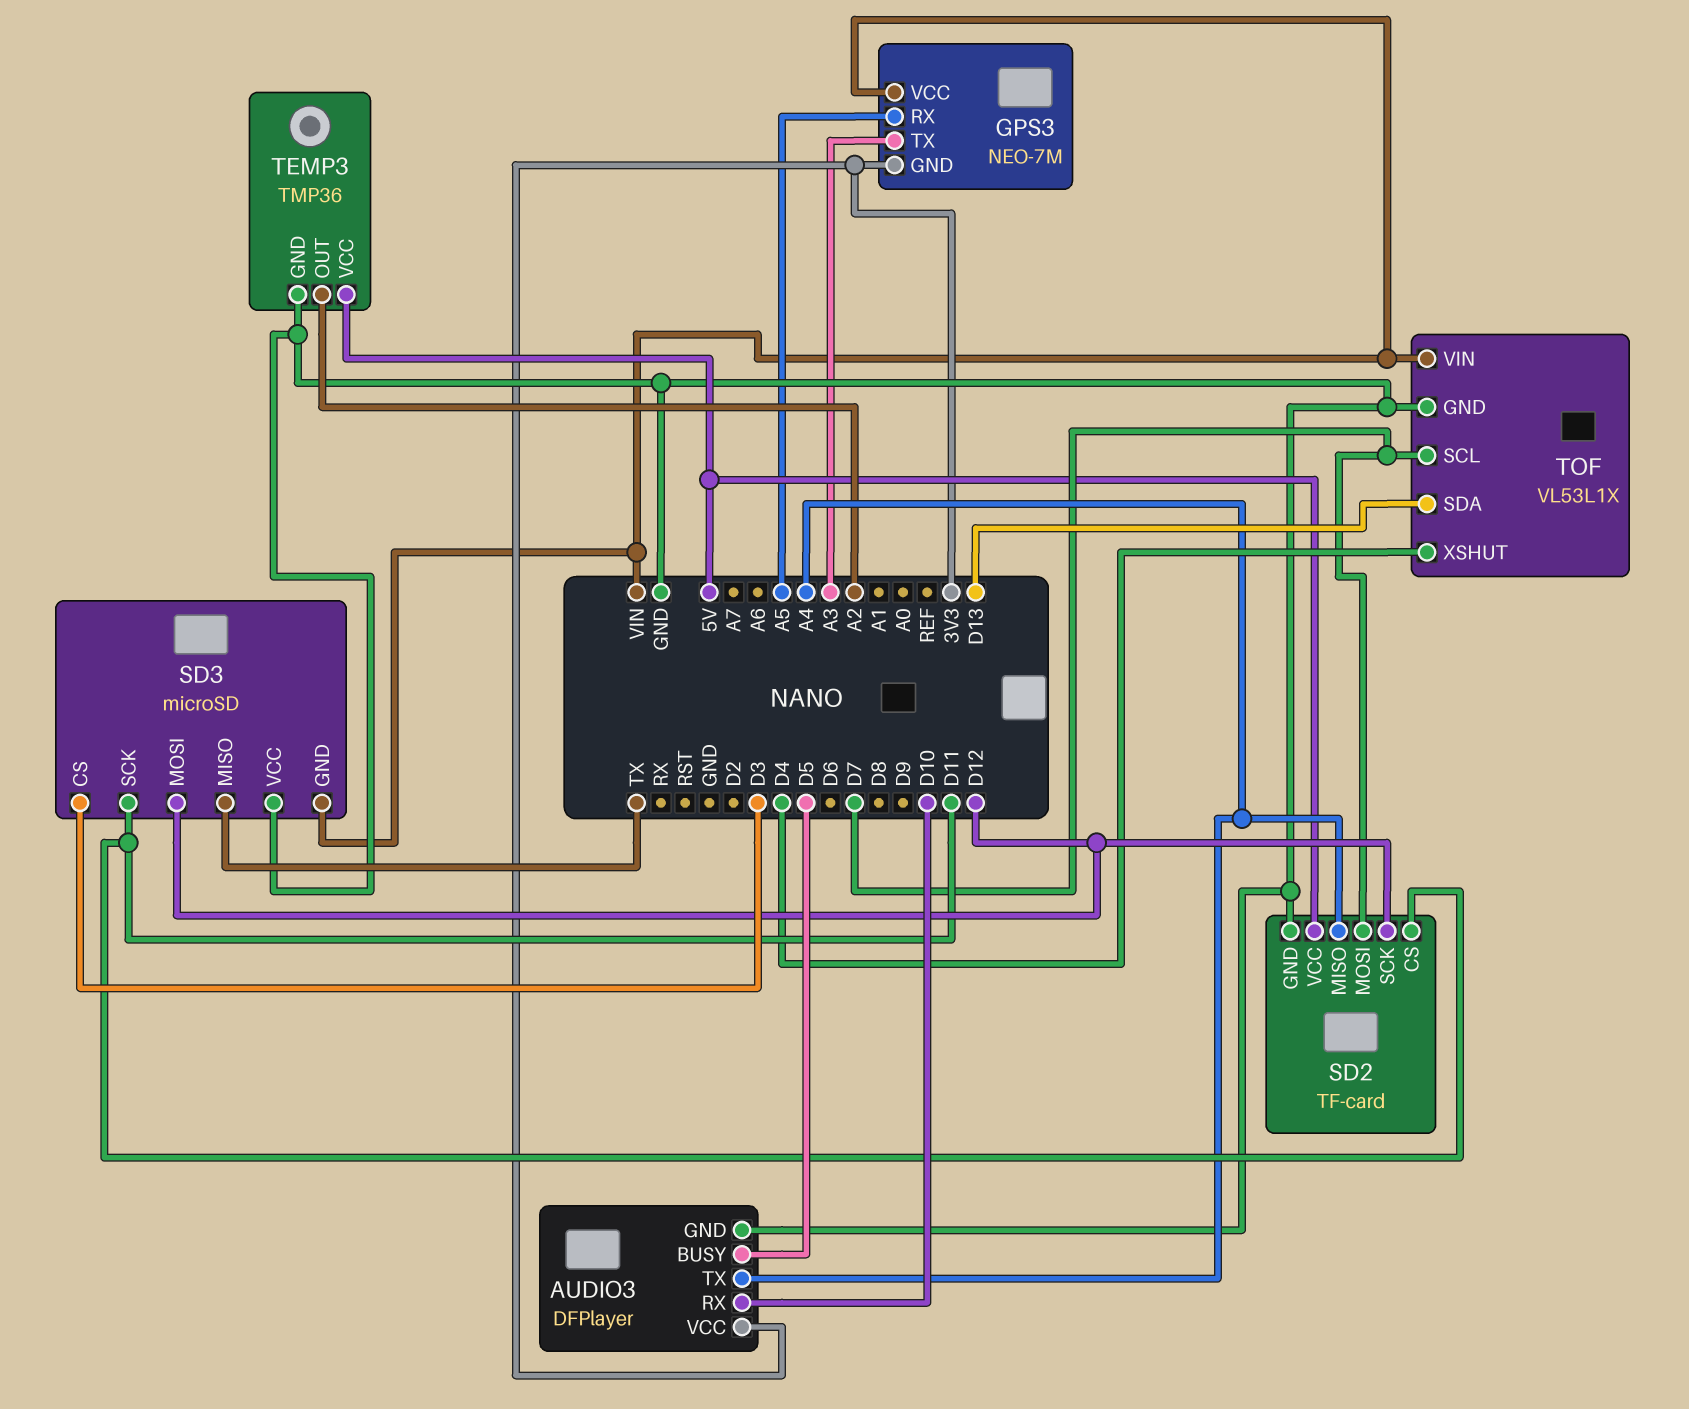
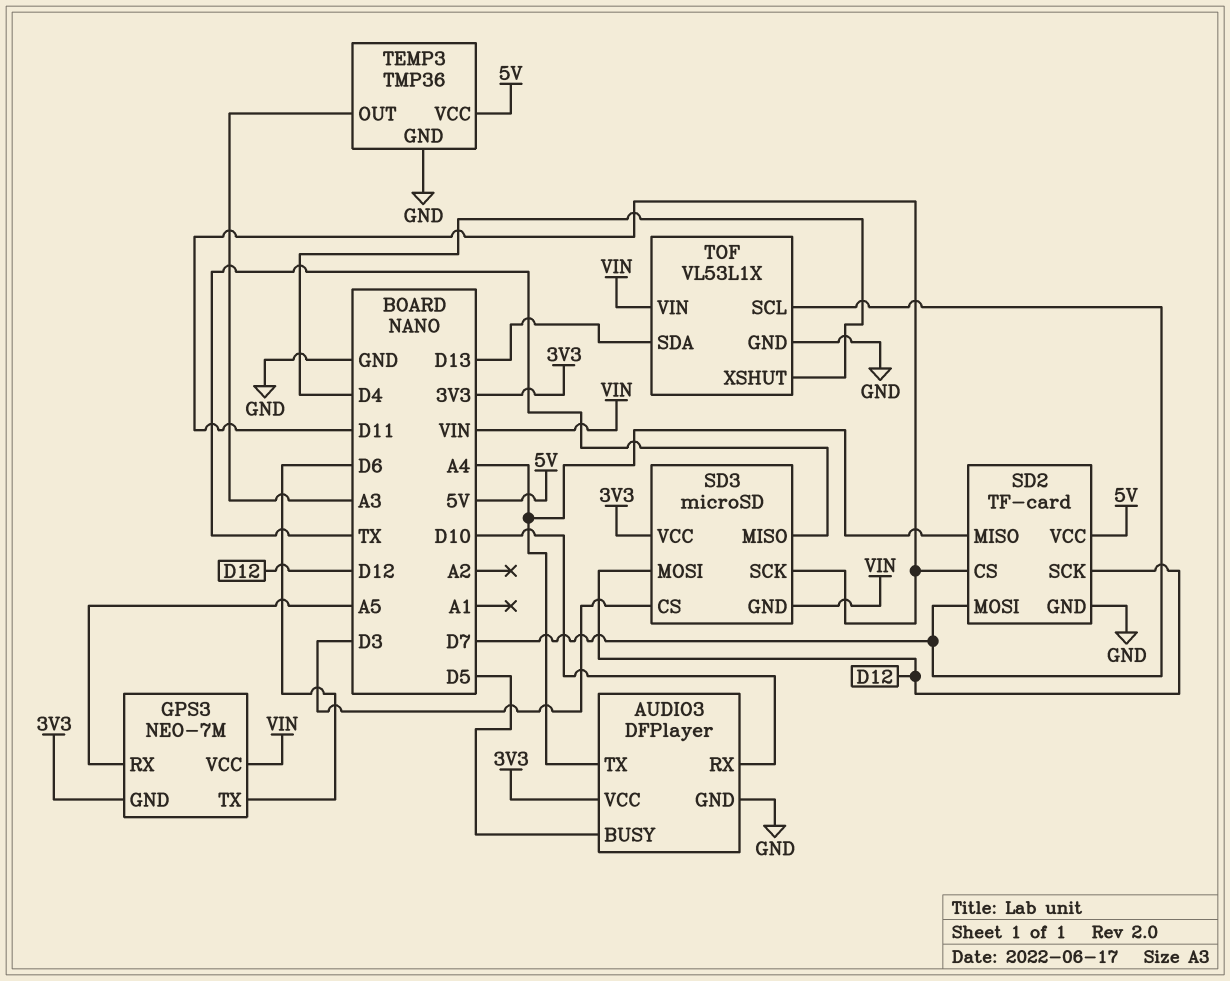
GPS3 pin TX: A3 -> D6
SD3 pin VCC: GND -> 3V3
TEMP3 pin OUT: A2 -> A3

